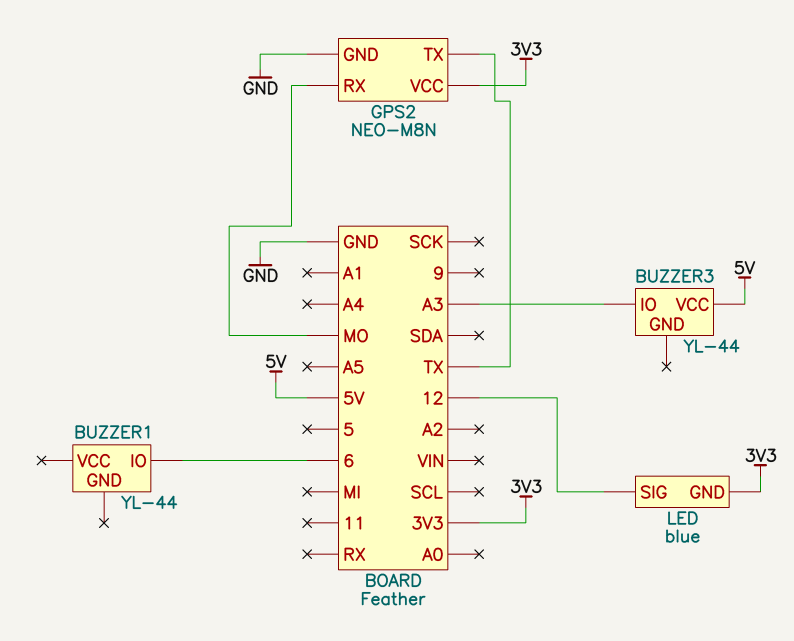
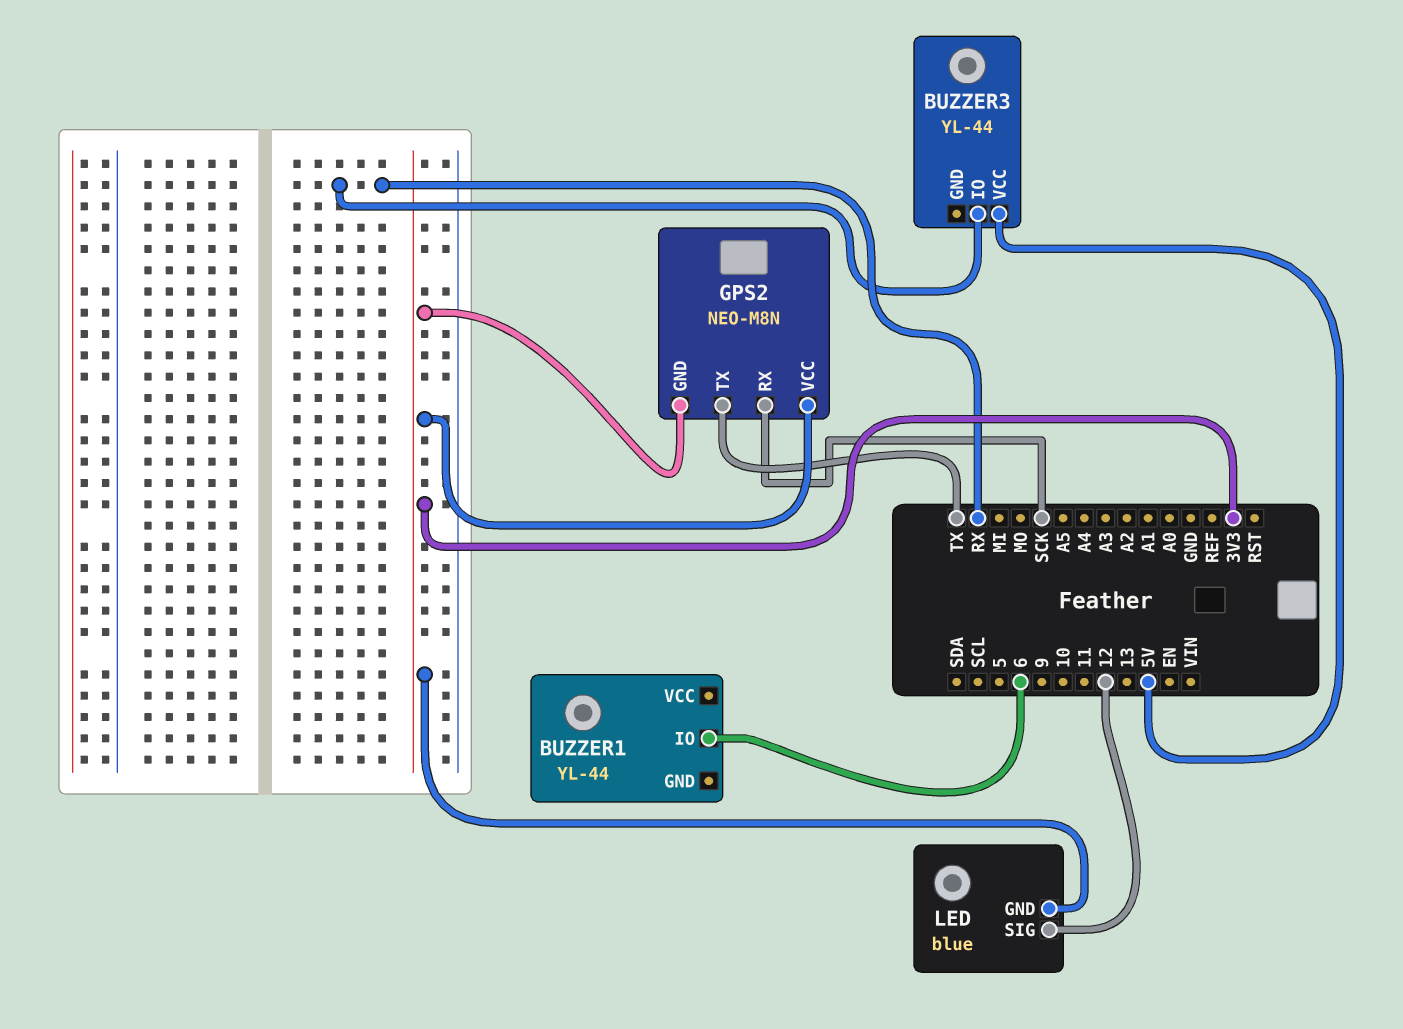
BUZZER3 pin IO: A3 -> RX
GPS2 pin GND: GND -> 3V3
GPS2 pin RX: MO -> SCK

